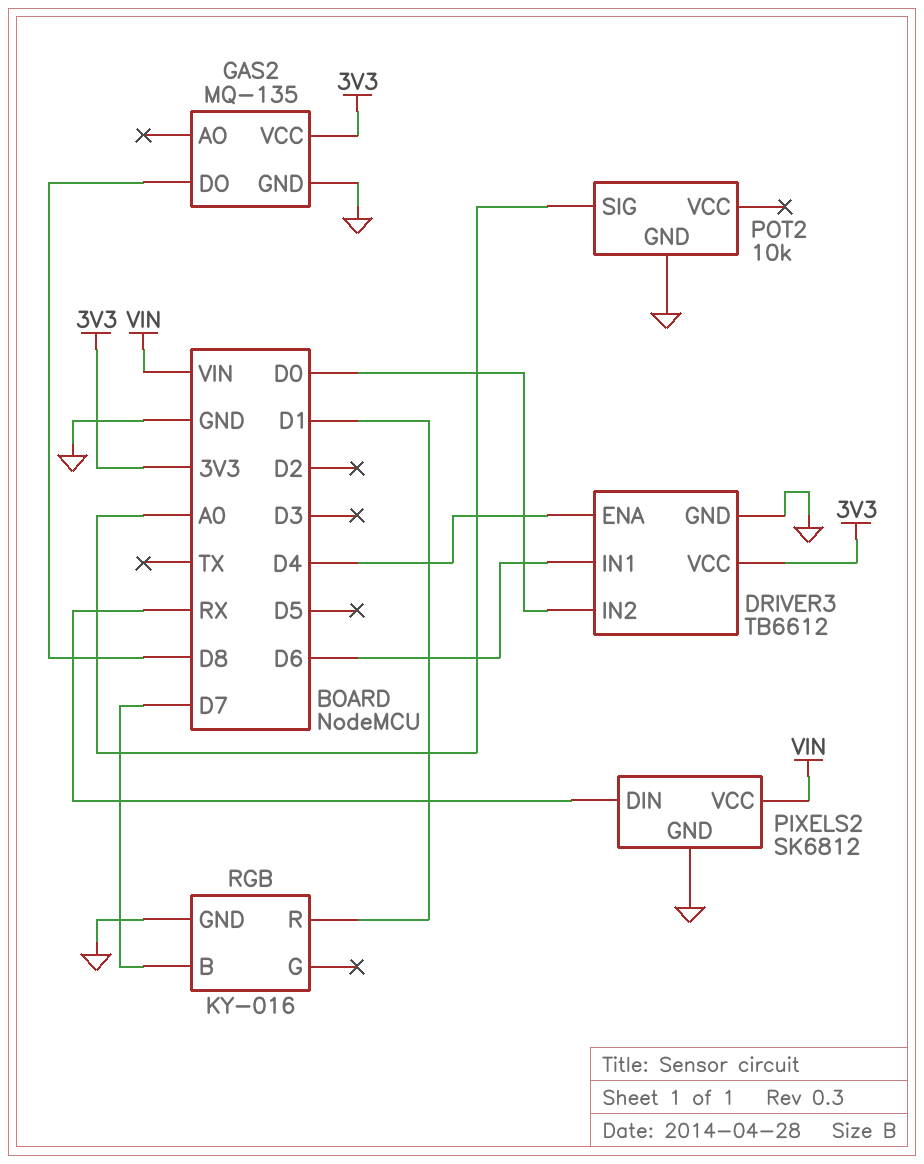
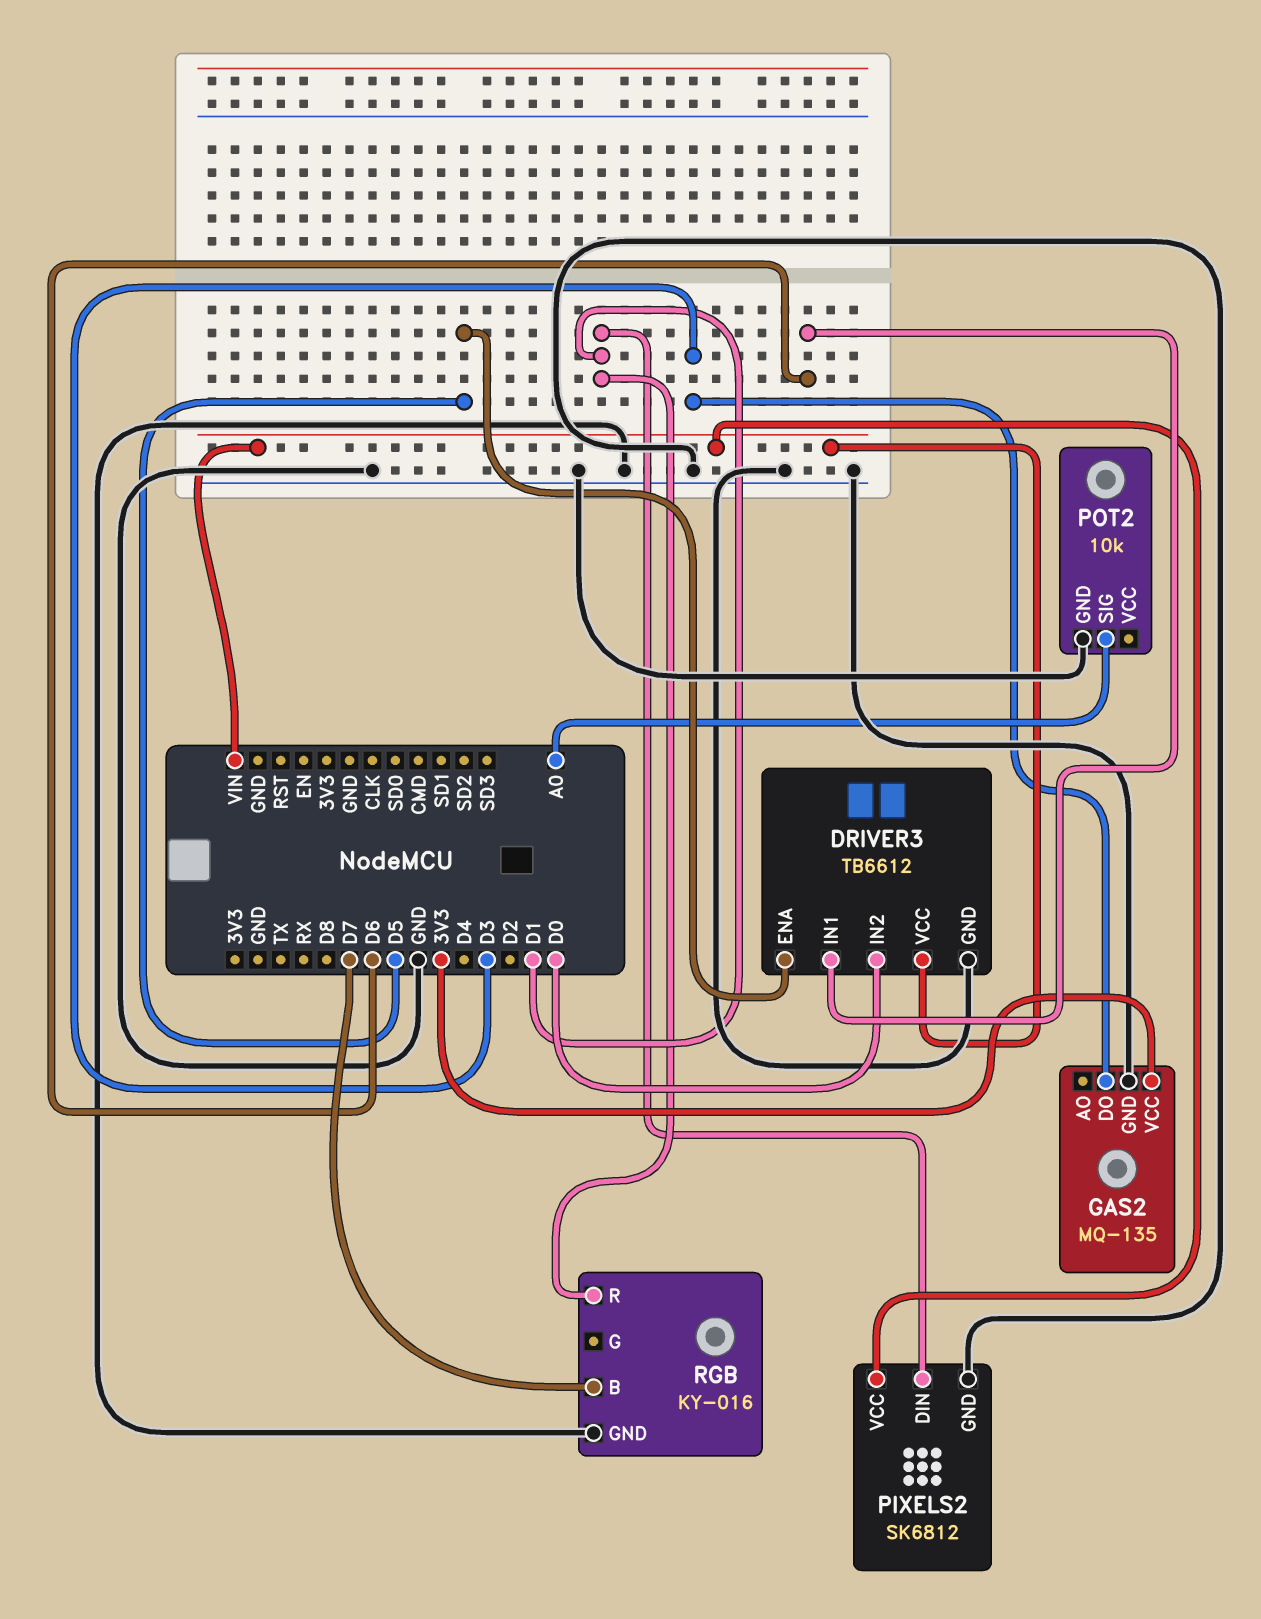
DRIVER3 pin ENA: D4 -> D5
DRIVER3 pin VCC: 3V3 -> VIN
GAS2 pin DO: D8 -> D3
PIXELS2 pin DIN: RX -> D1

